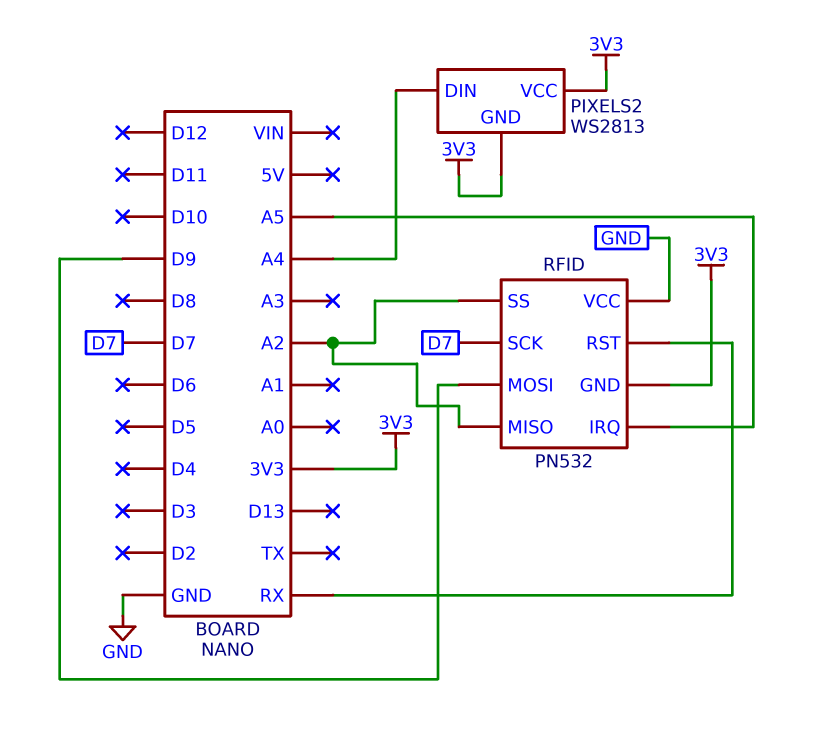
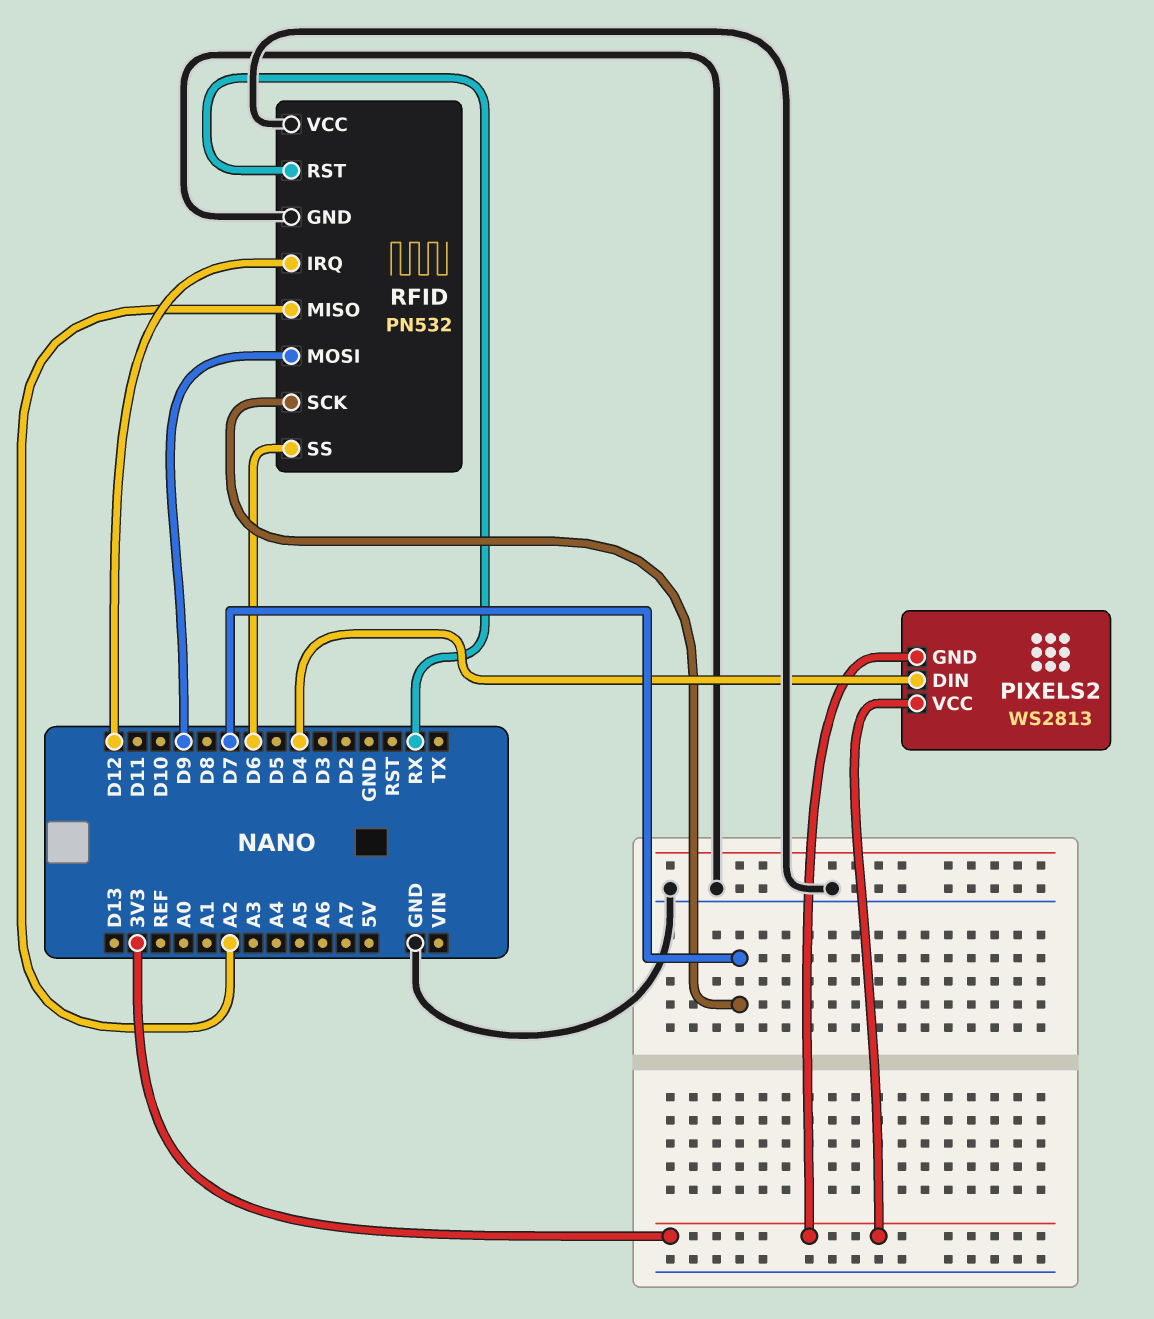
PIXELS2 pin DIN: A4 -> D4
RFID pin GND: 3V3 -> GND
RFID pin IRQ: A5 -> D12
RFID pin SS: A2 -> D6

